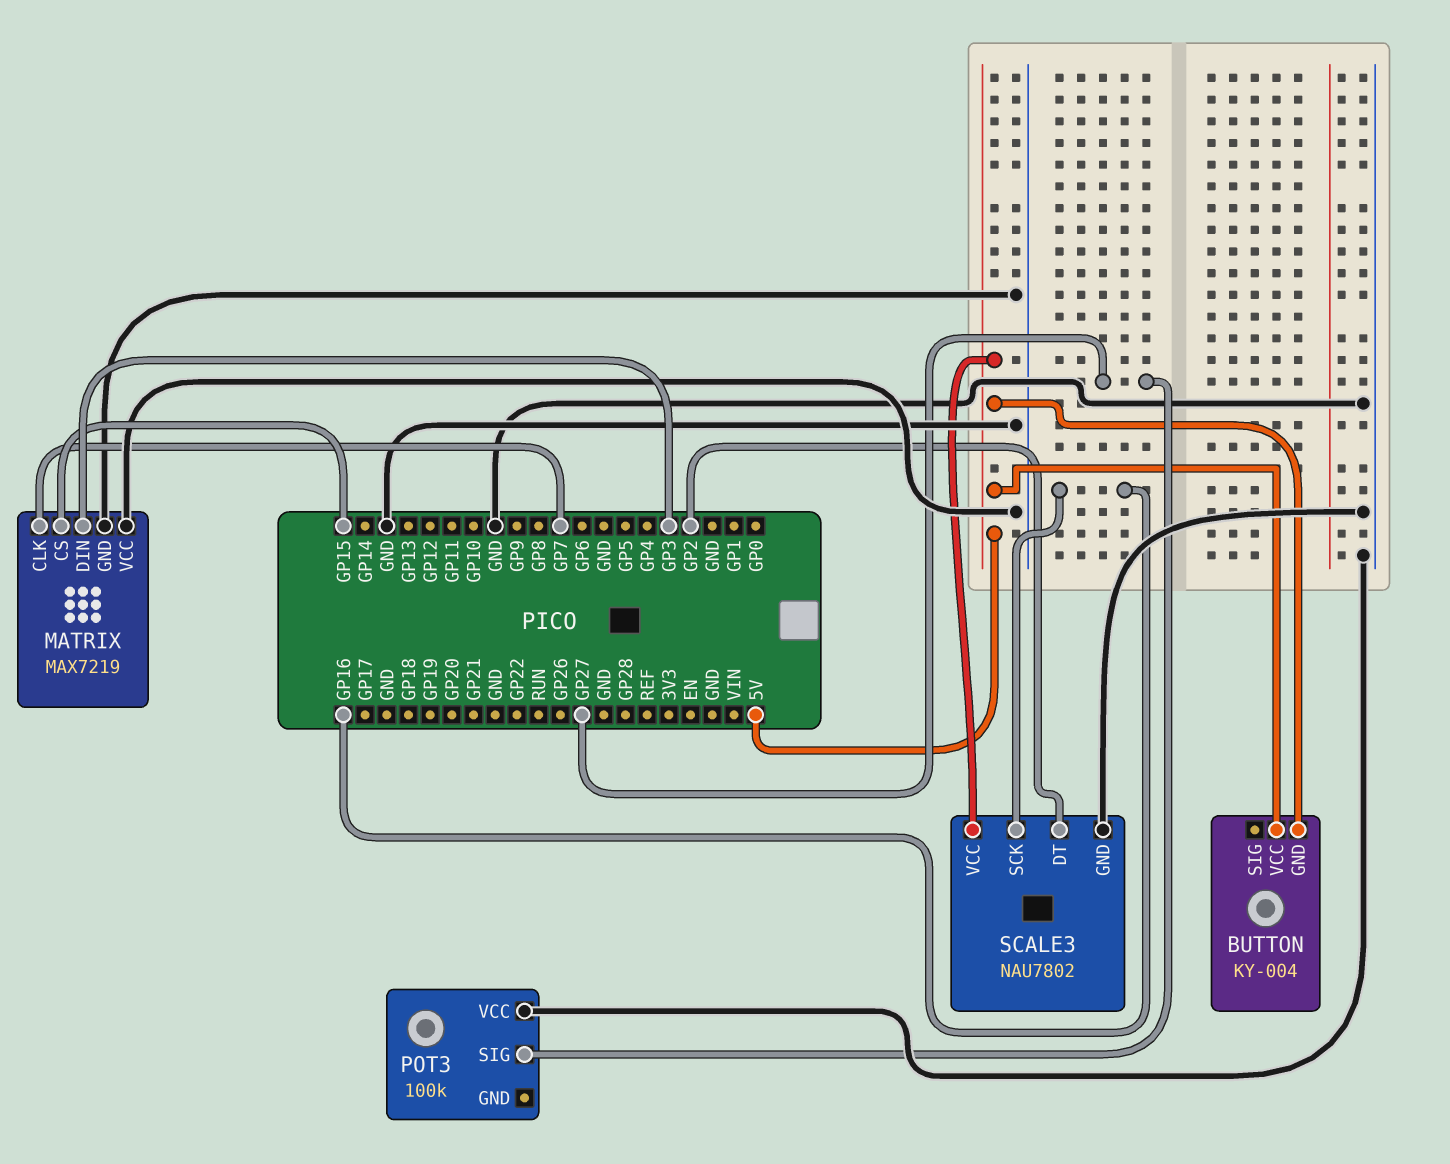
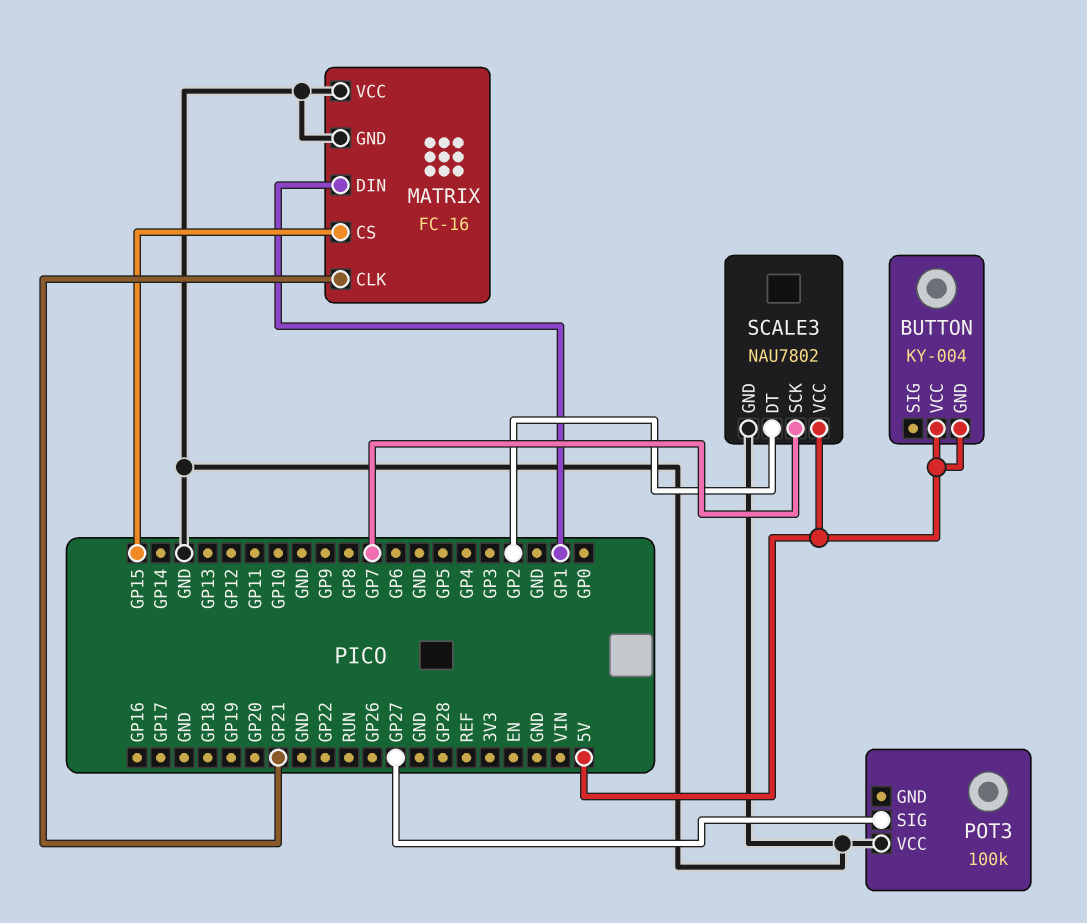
MATRIX: MAX7219 -> FC-16
MATRIX pin CLK: GP7 -> GP21
MATRIX pin DIN: GP3 -> GP1
SCALE3 pin SCK: GP16 -> GP7

